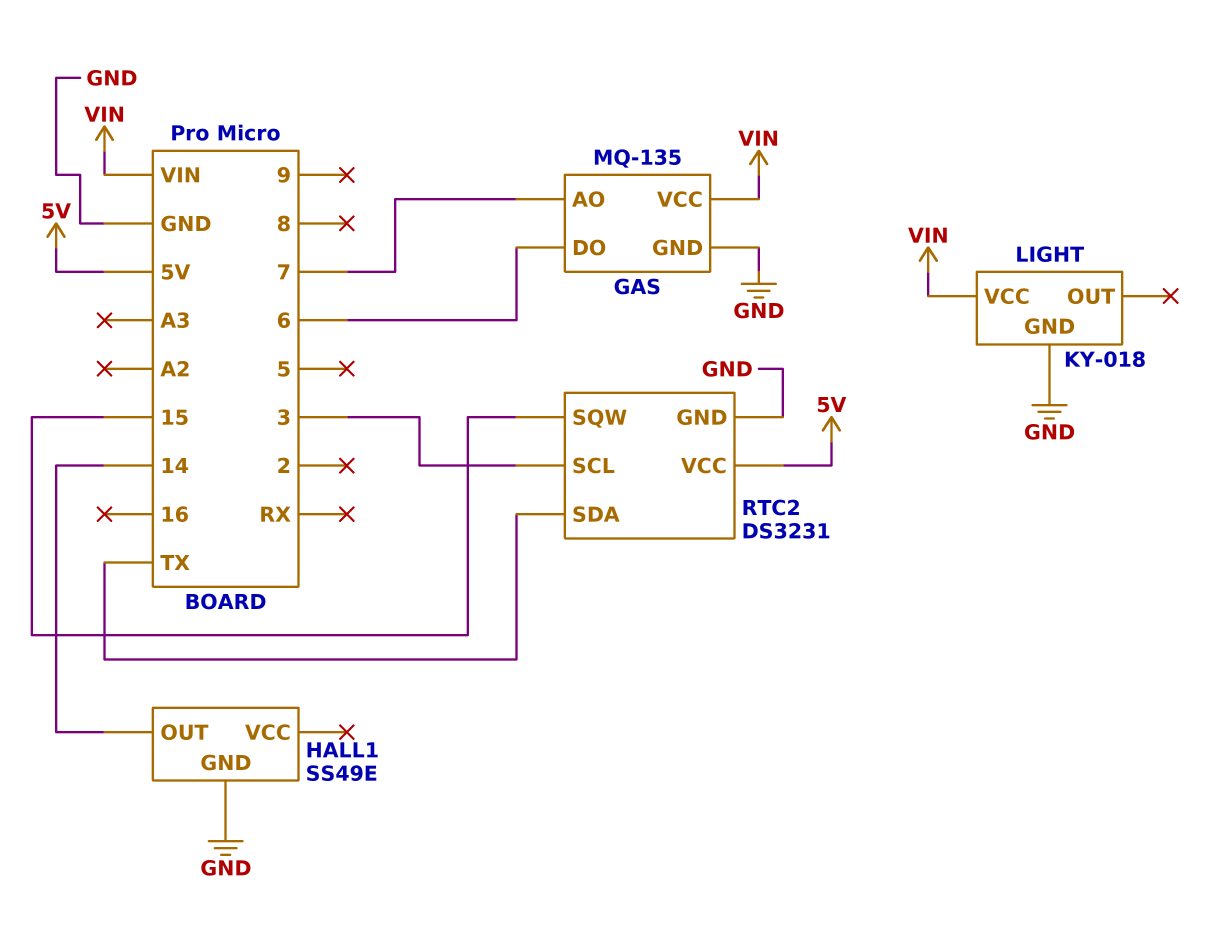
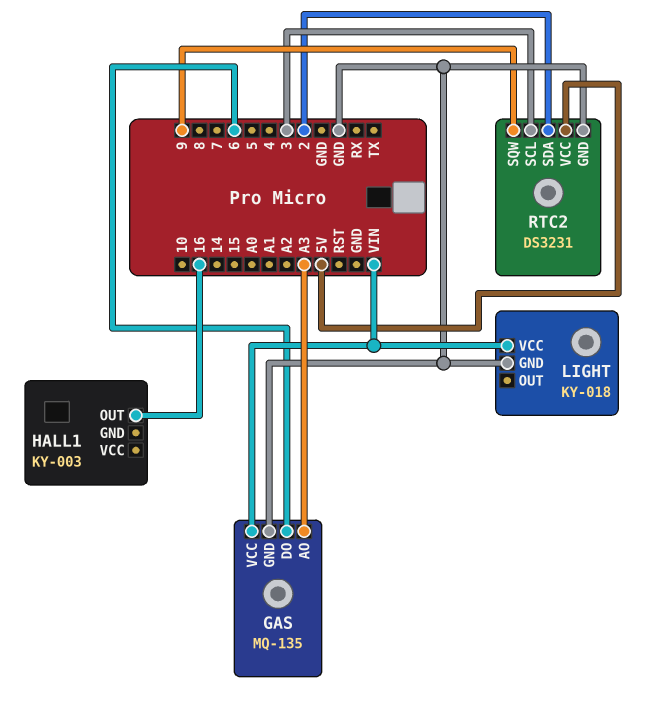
GAS pin AO: 7 -> A3
HALL1: SS49E -> KY-003
HALL1 pin GND: GND -> none
HALL1 pin OUT: 14 -> 16
RTC2 pin SDA: TX -> 2
RTC2 pin SQW: 15 -> 9

